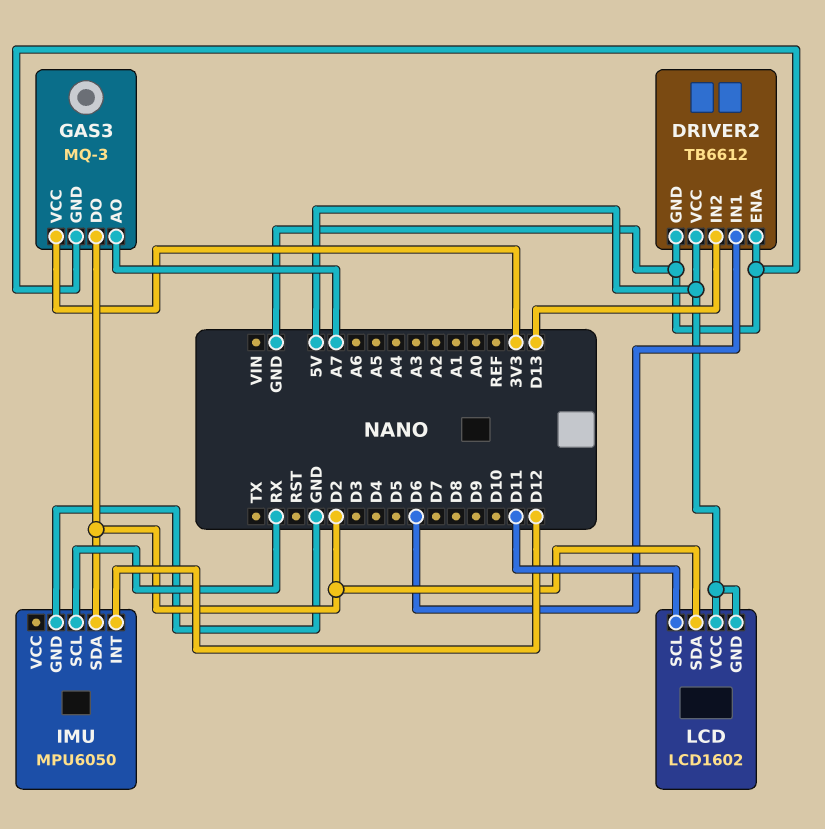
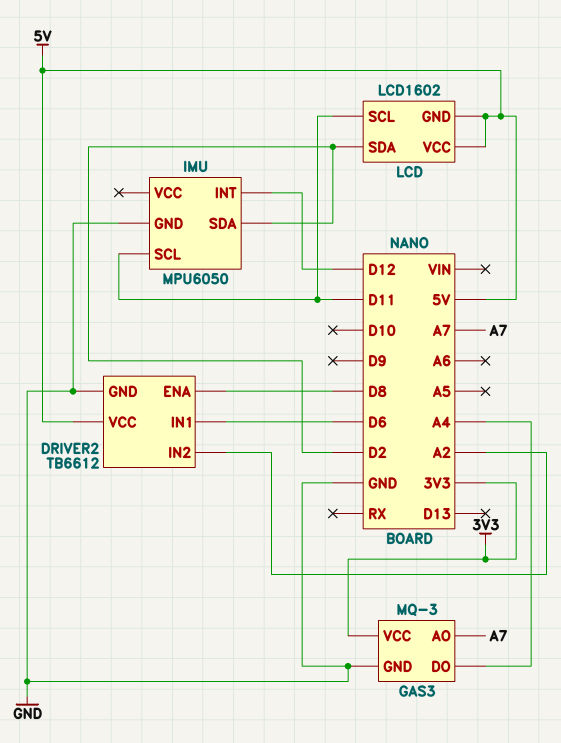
DRIVER2 pin ENA: GND -> D8
DRIVER2 pin IN2: D13 -> A2
GAS3 pin DO: D2 -> A4
IMU pin SCL: RX -> D11

